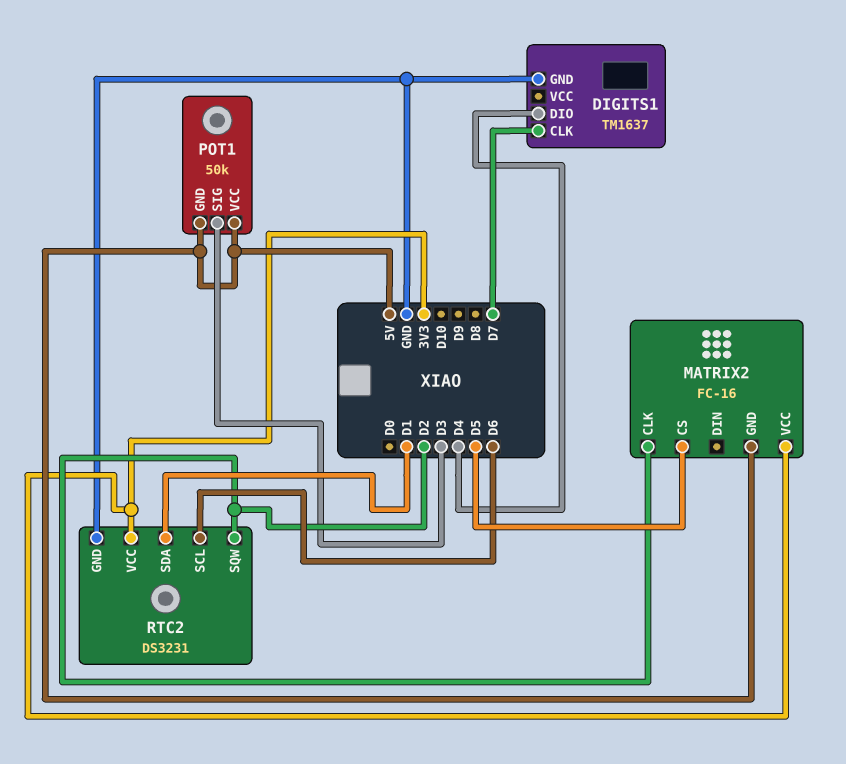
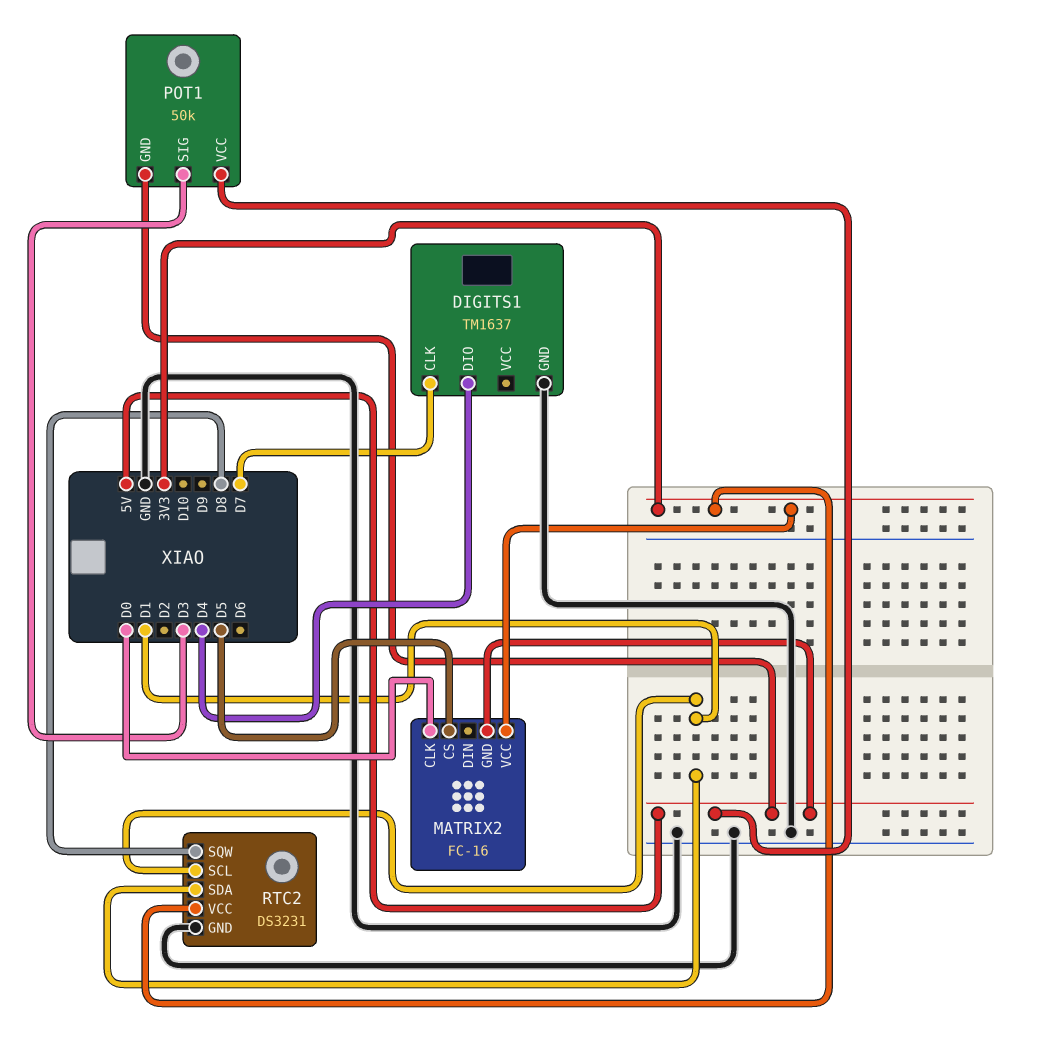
MATRIX2 pin CLK: D2 -> D0
RTC2 pin SCL: D6 -> D1
RTC2 pin SQW: D2 -> D8

